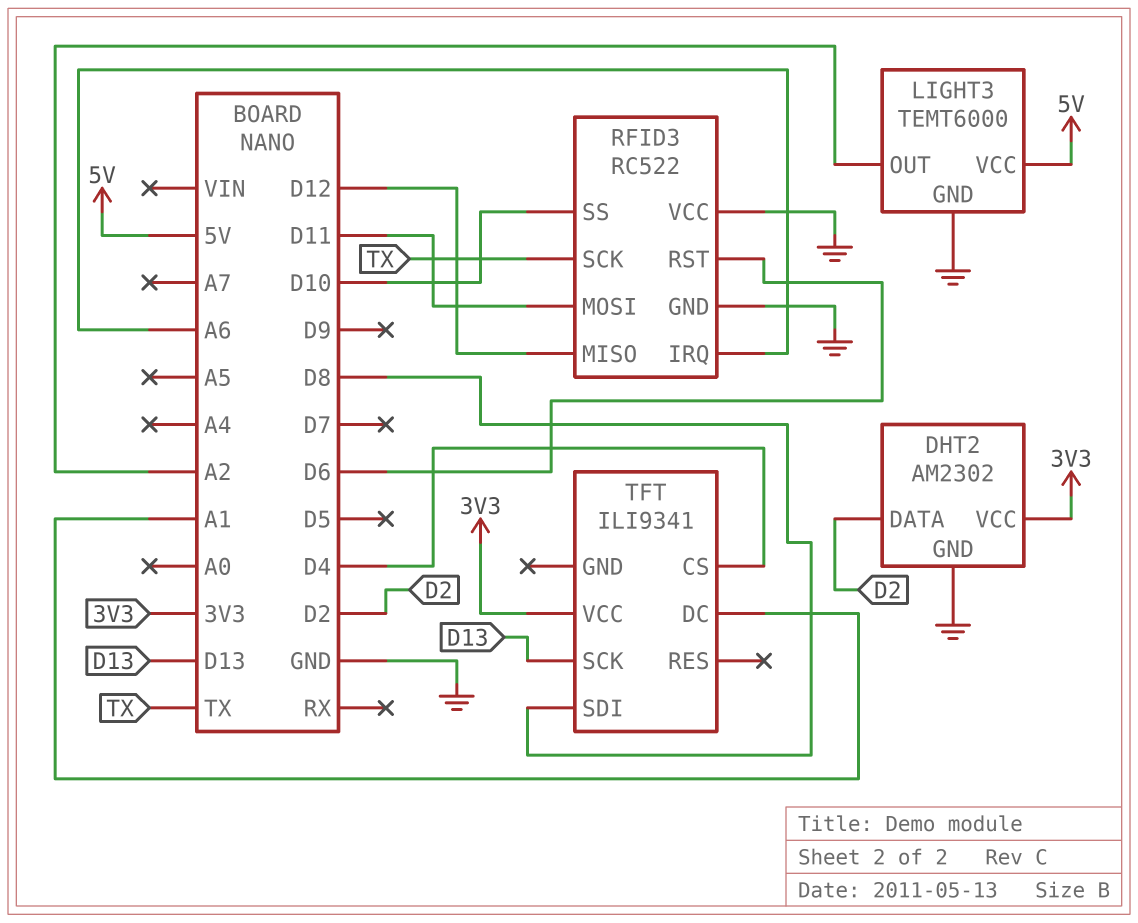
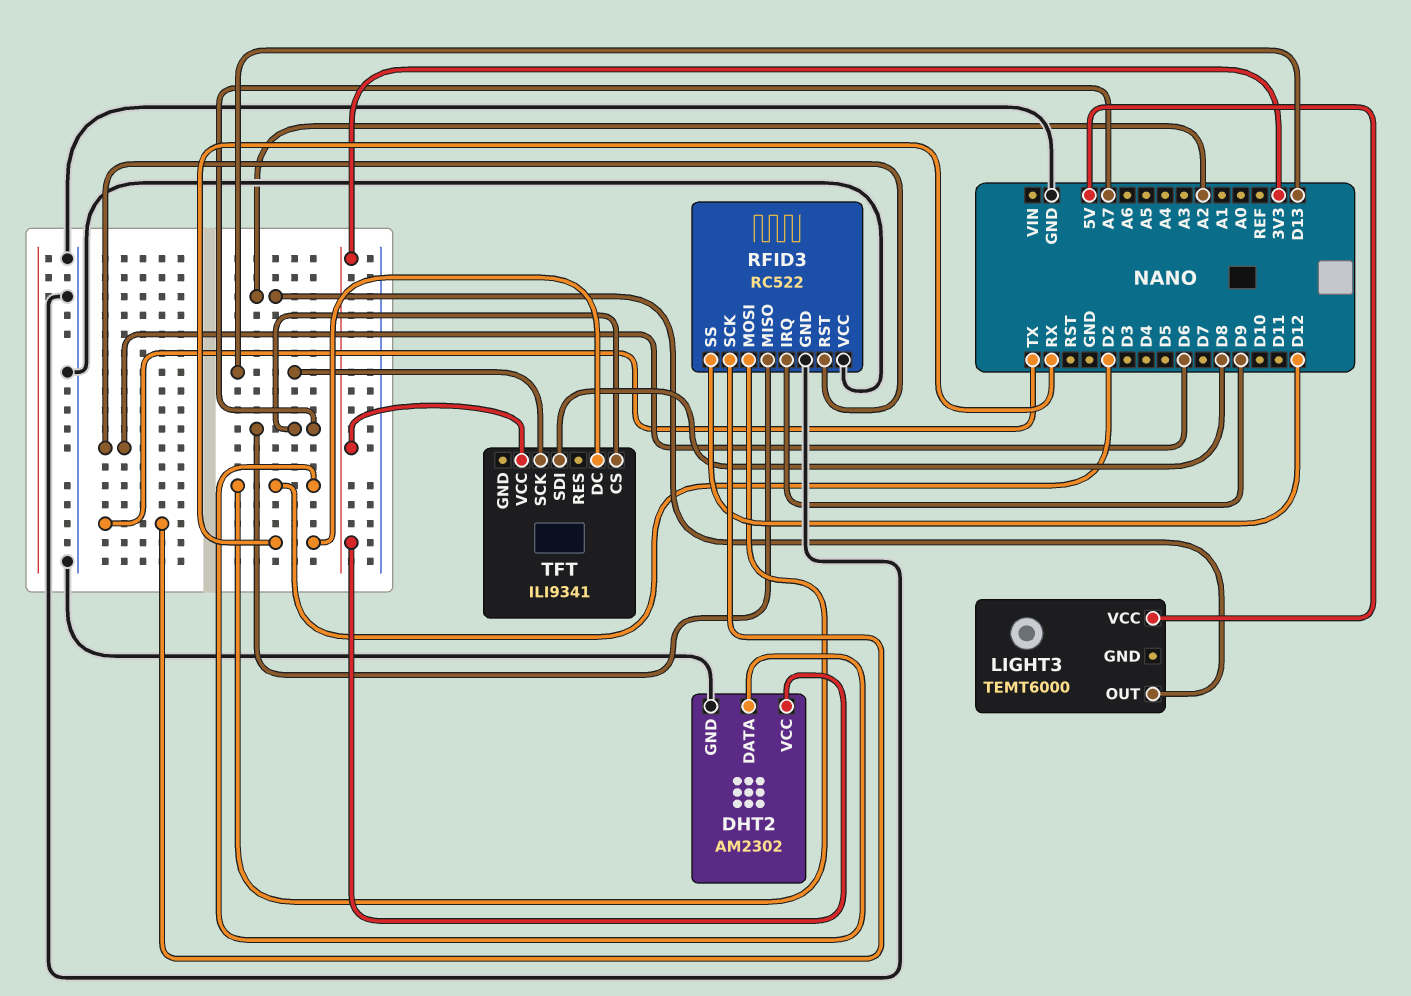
LIGHT3 pin GND: GND -> none
RFID3 pin IRQ: A6 -> D9
RFID3 pin MISO: D12 -> A7
RFID3 pin MOSI: D11 -> D2
RFID3 pin SS: D10 -> D12
TFT pin CS: D4 -> A7
TFT pin DC: A1 -> RX

